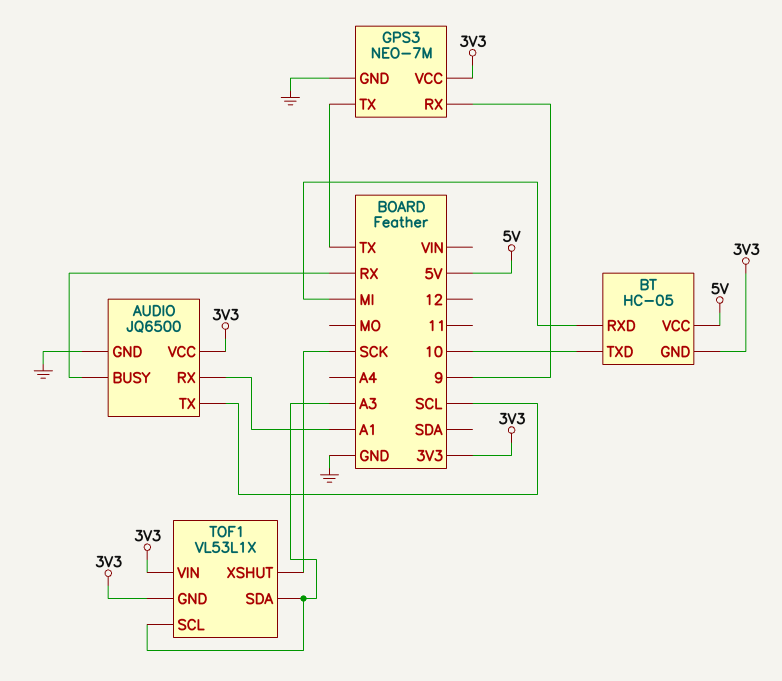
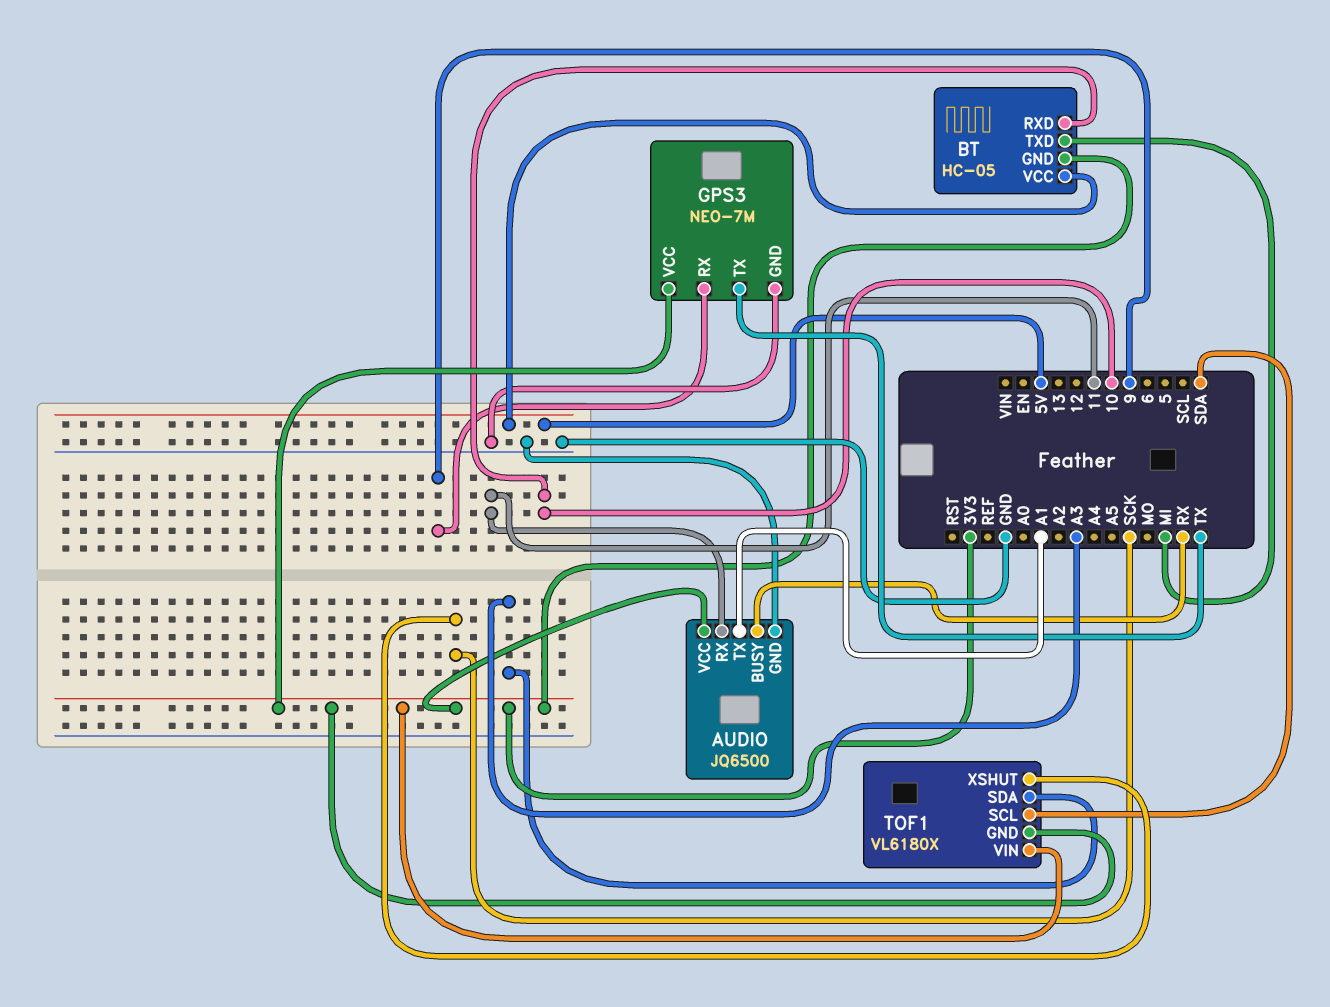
AUDIO pin RX: A1 -> 11
AUDIO pin TX: SCL -> A1
BT pin RXD: MI -> 10
BT pin TXD: 10 -> MI
TOF1: VL53L1X -> VL6180X
TOF1 pin SCL: A3 -> SDA

